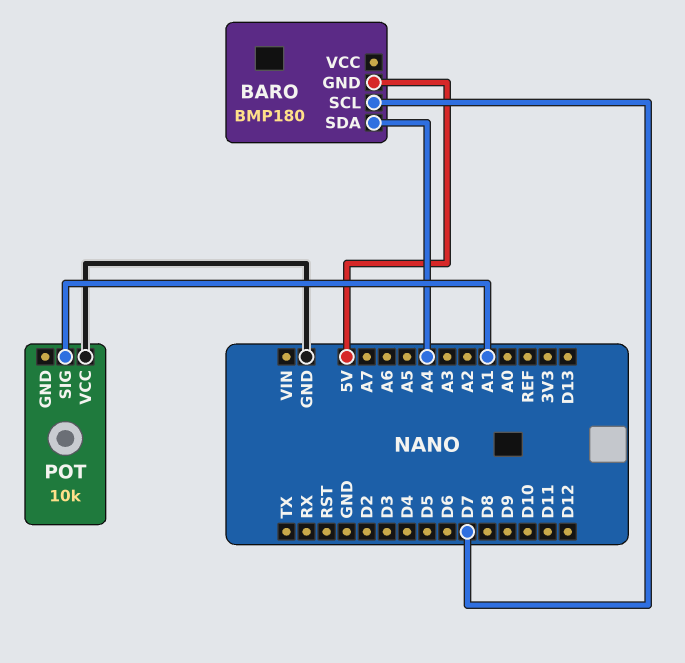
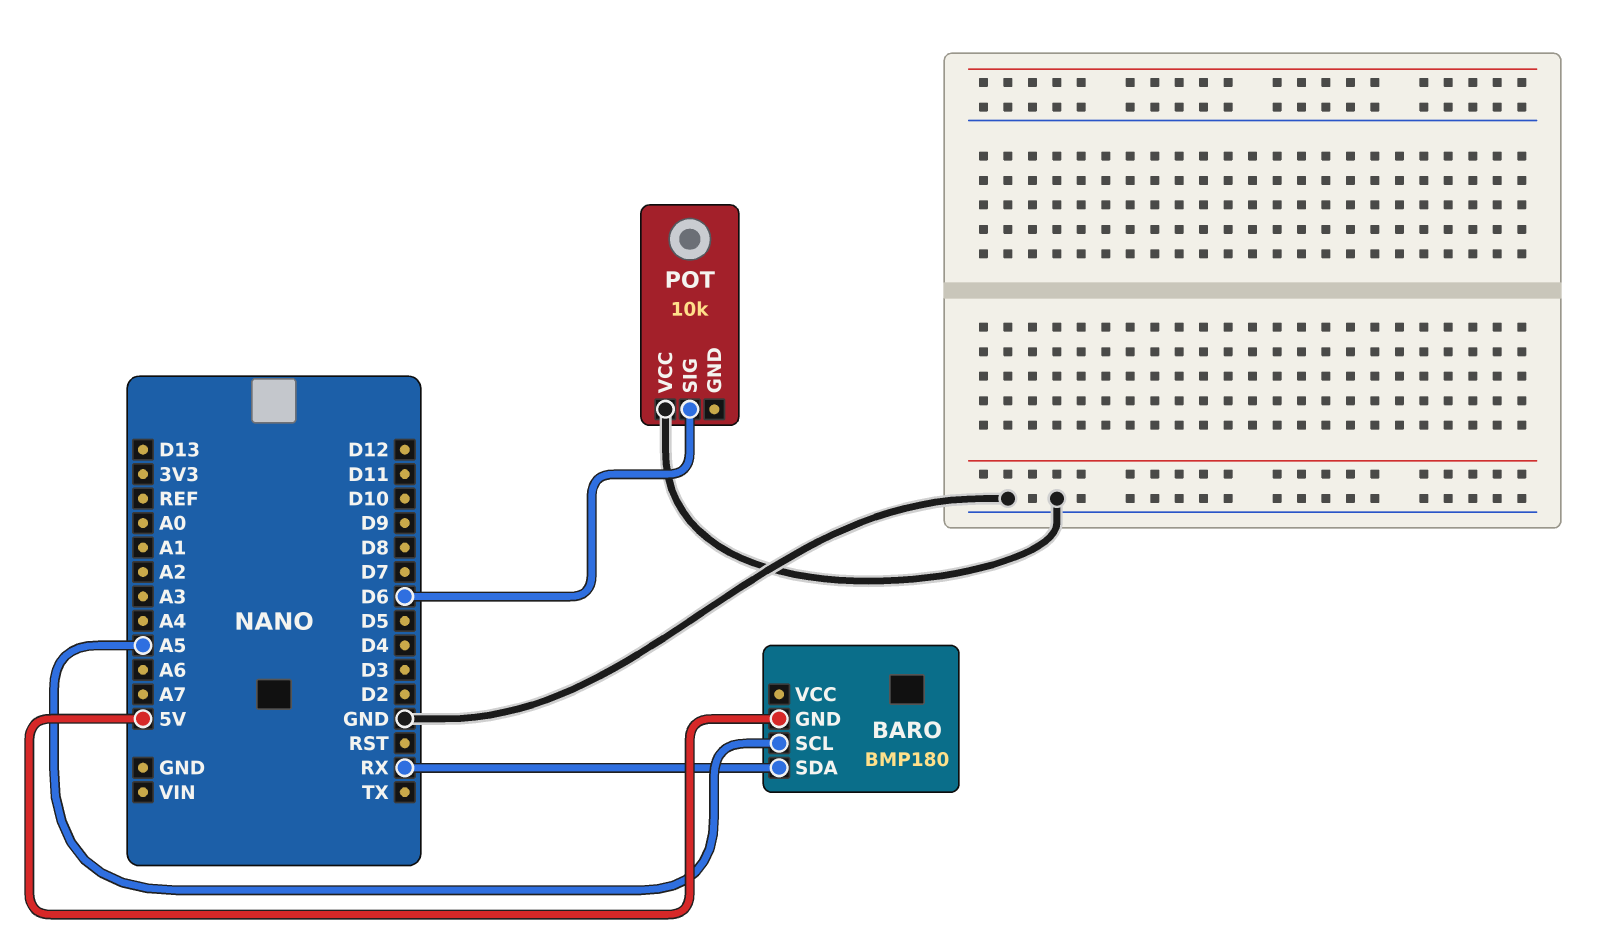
BARO pin SCL: D7 -> A5
BARO pin SDA: A4 -> RX
POT pin SIG: A1 -> D6

